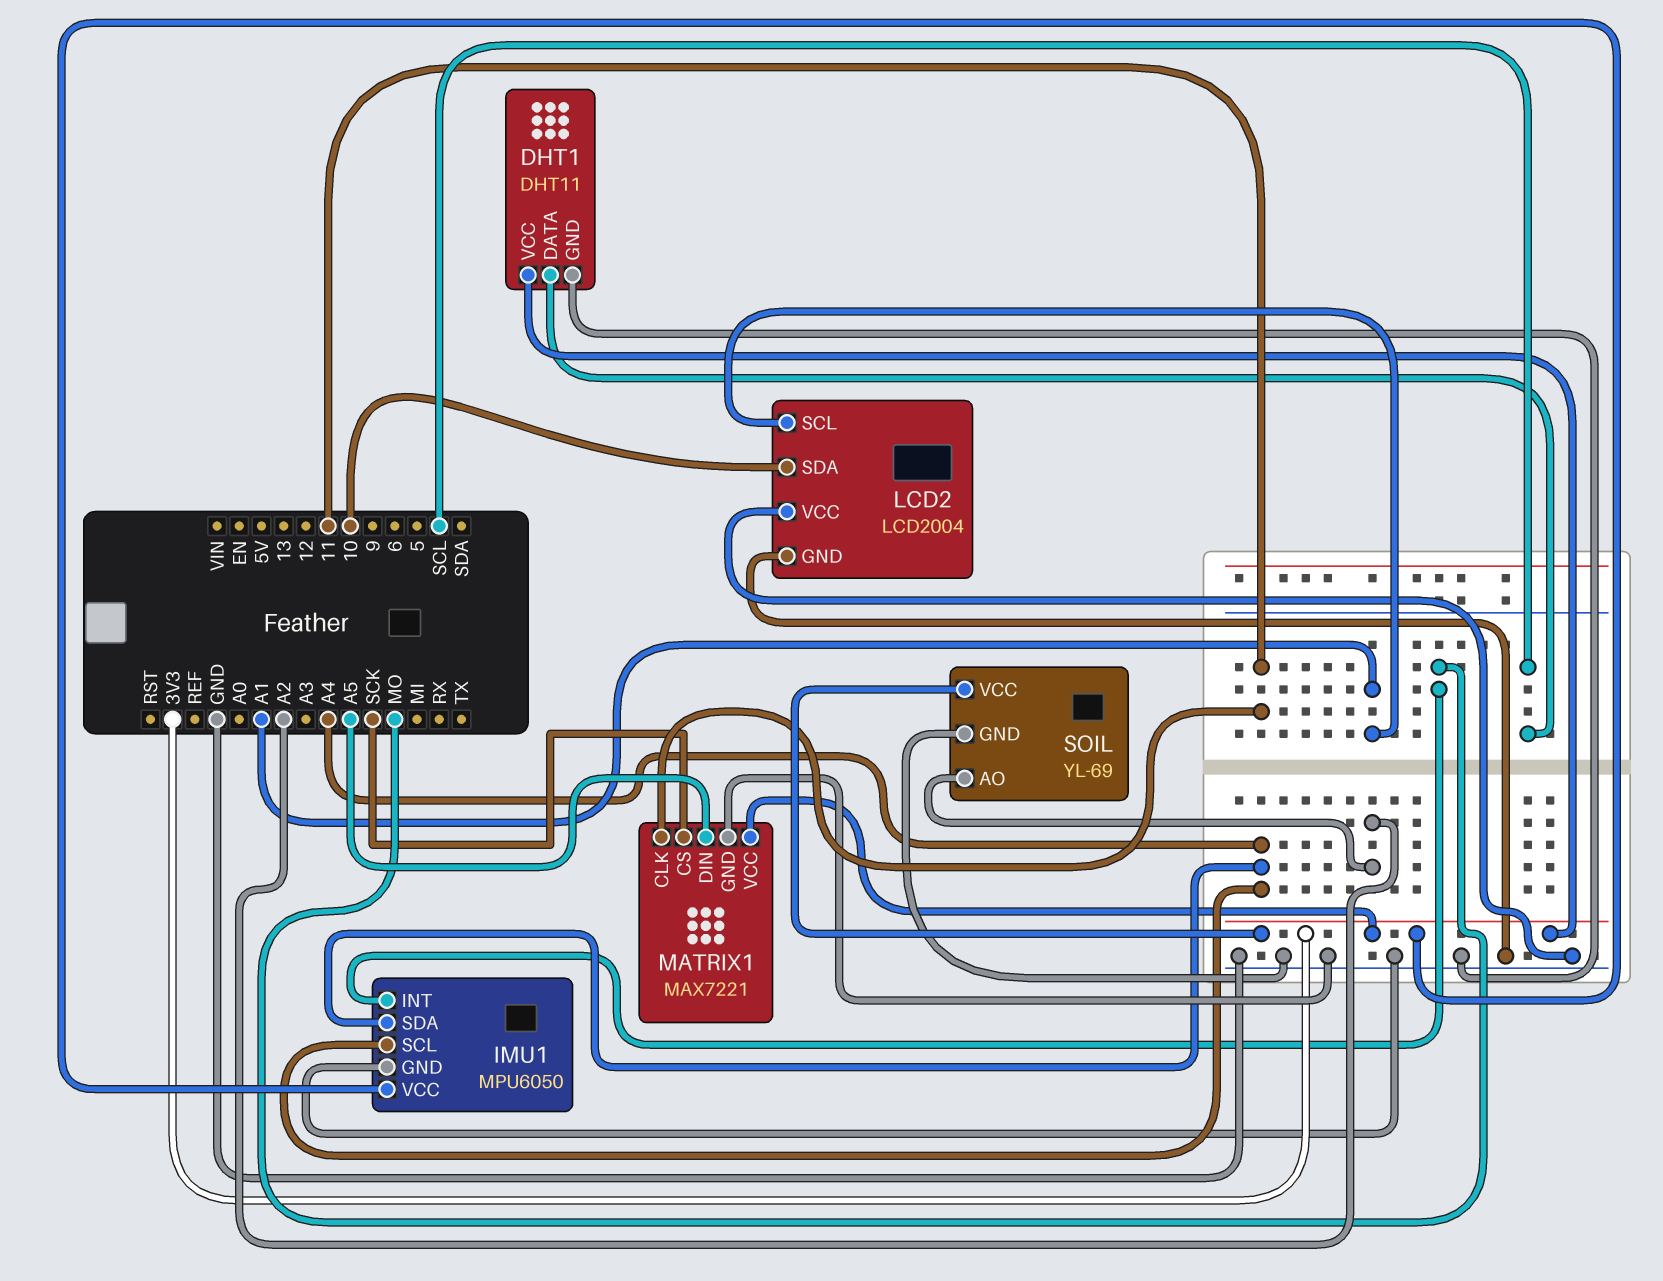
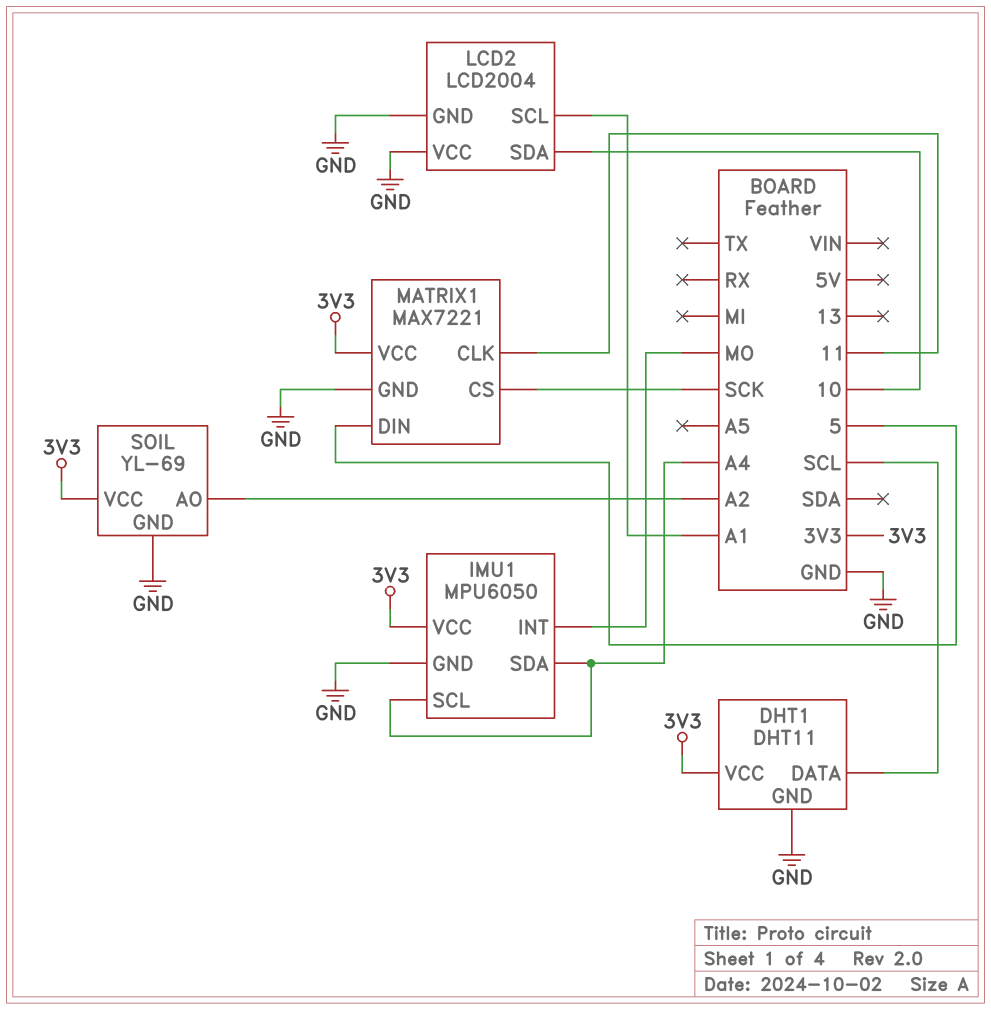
MATRIX1 pin DIN: A5 -> 5

